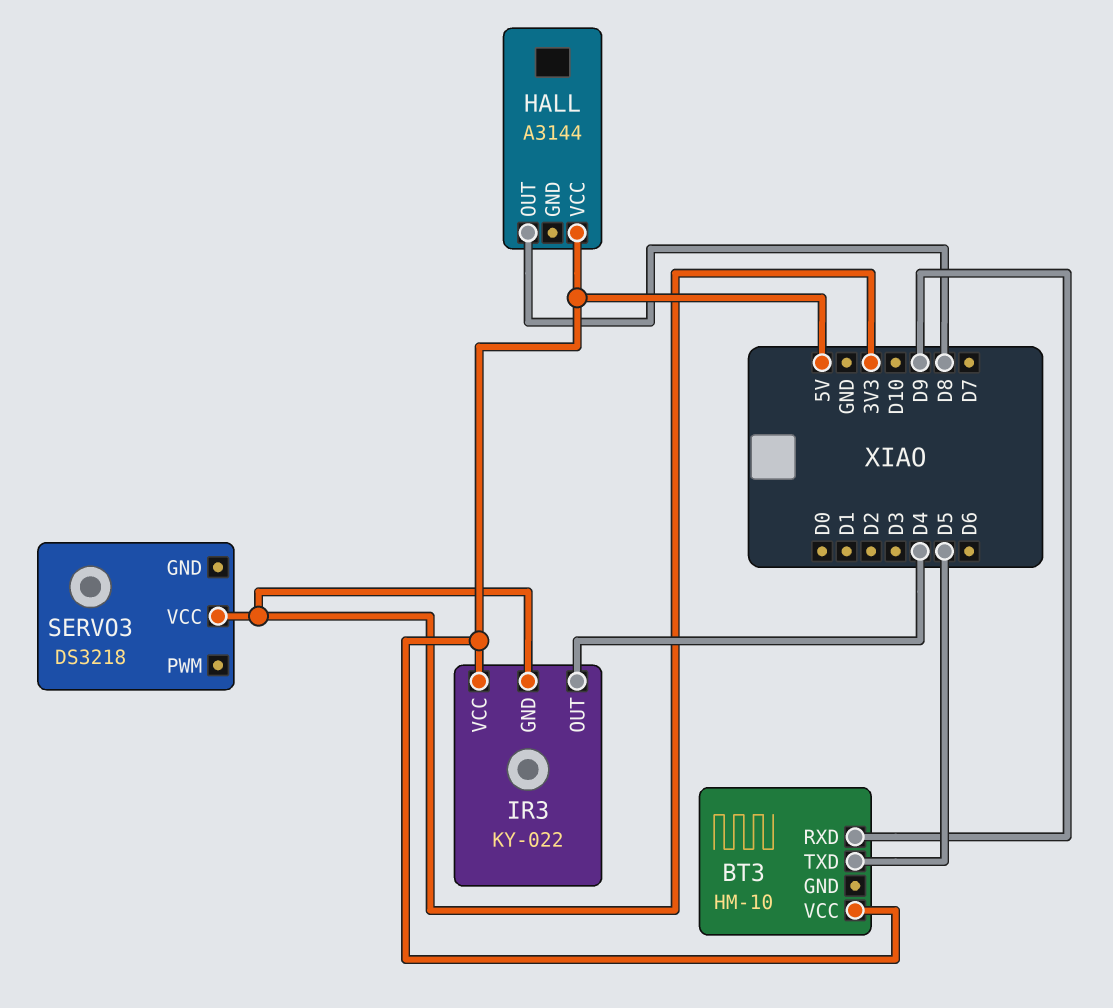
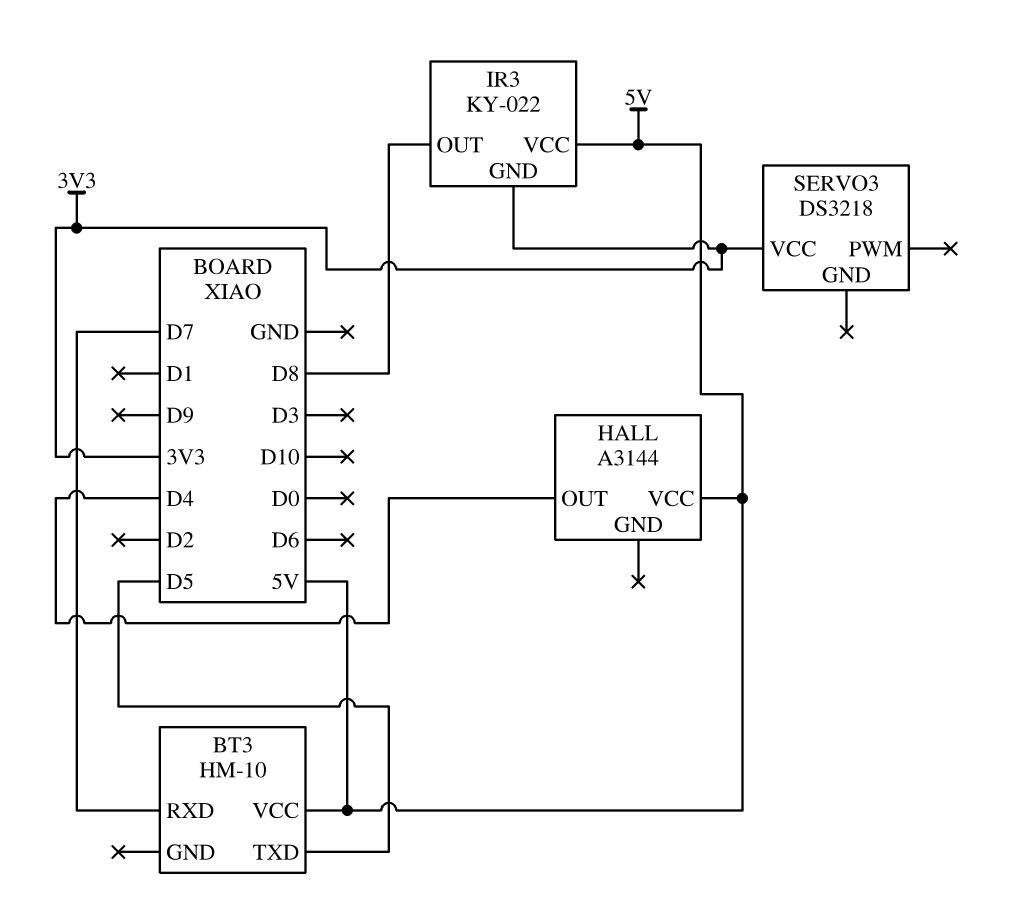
BT3 pin RXD: D9 -> D7
HALL pin OUT: D8 -> D4
IR3 pin OUT: D4 -> D8

